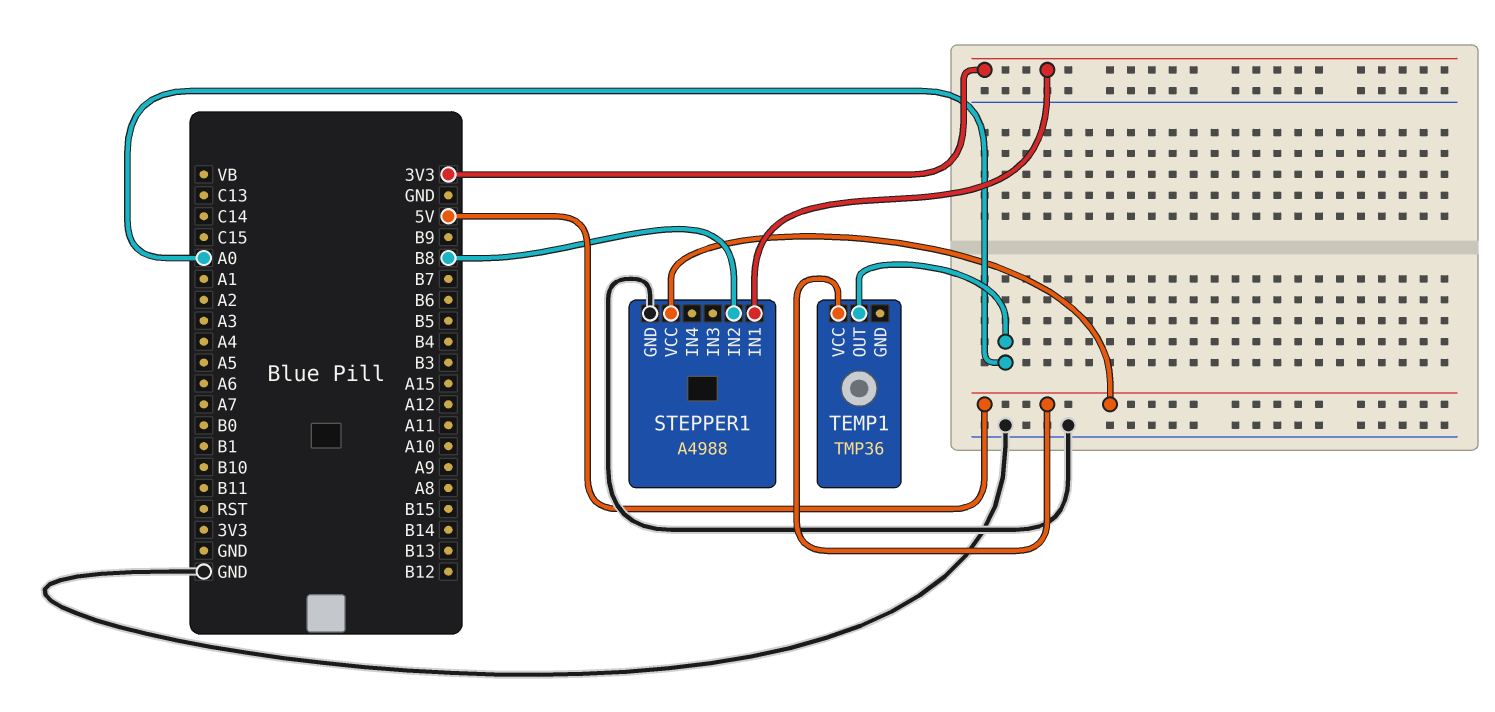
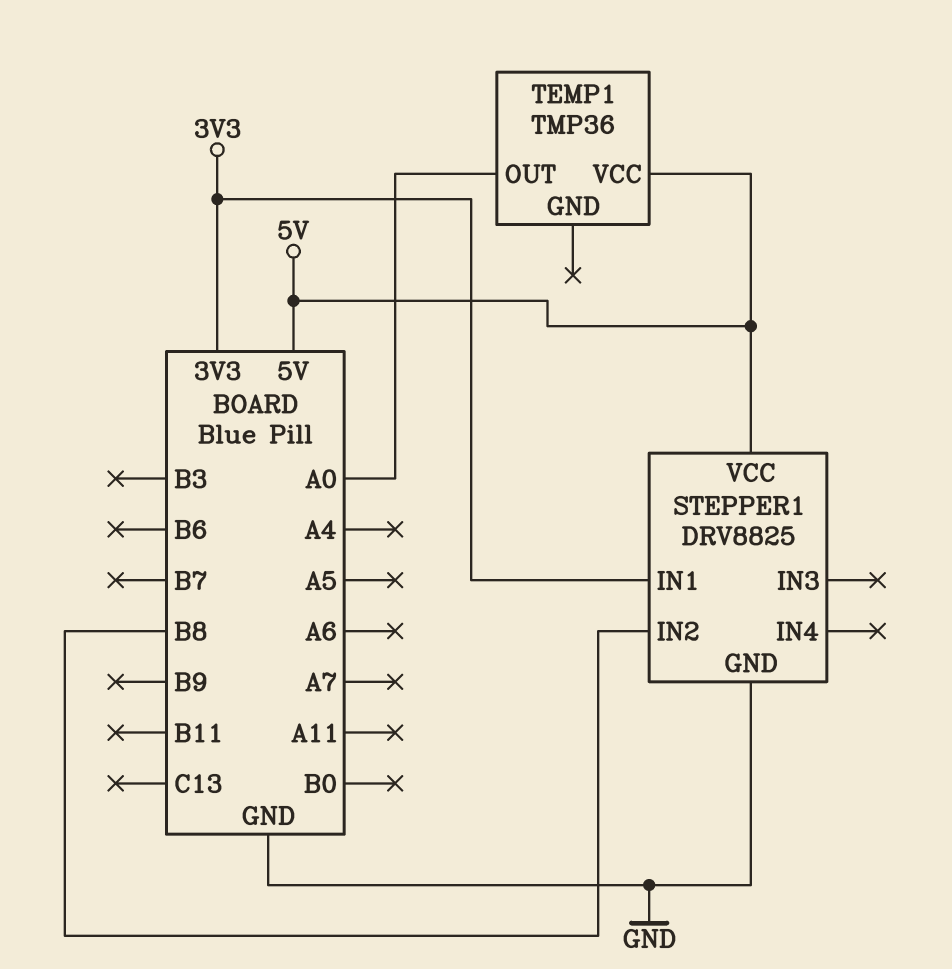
STEPPER1: A4988 -> DRV8825

